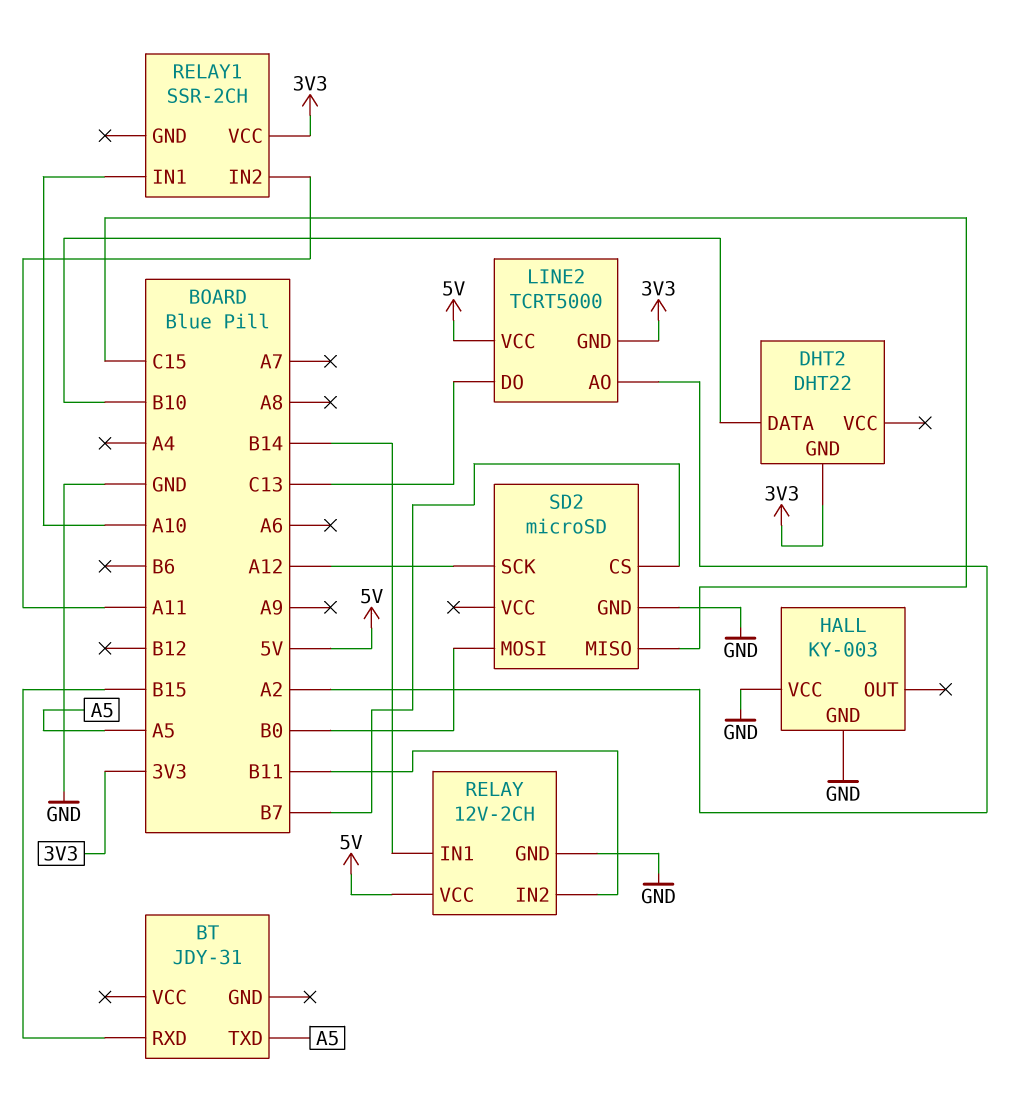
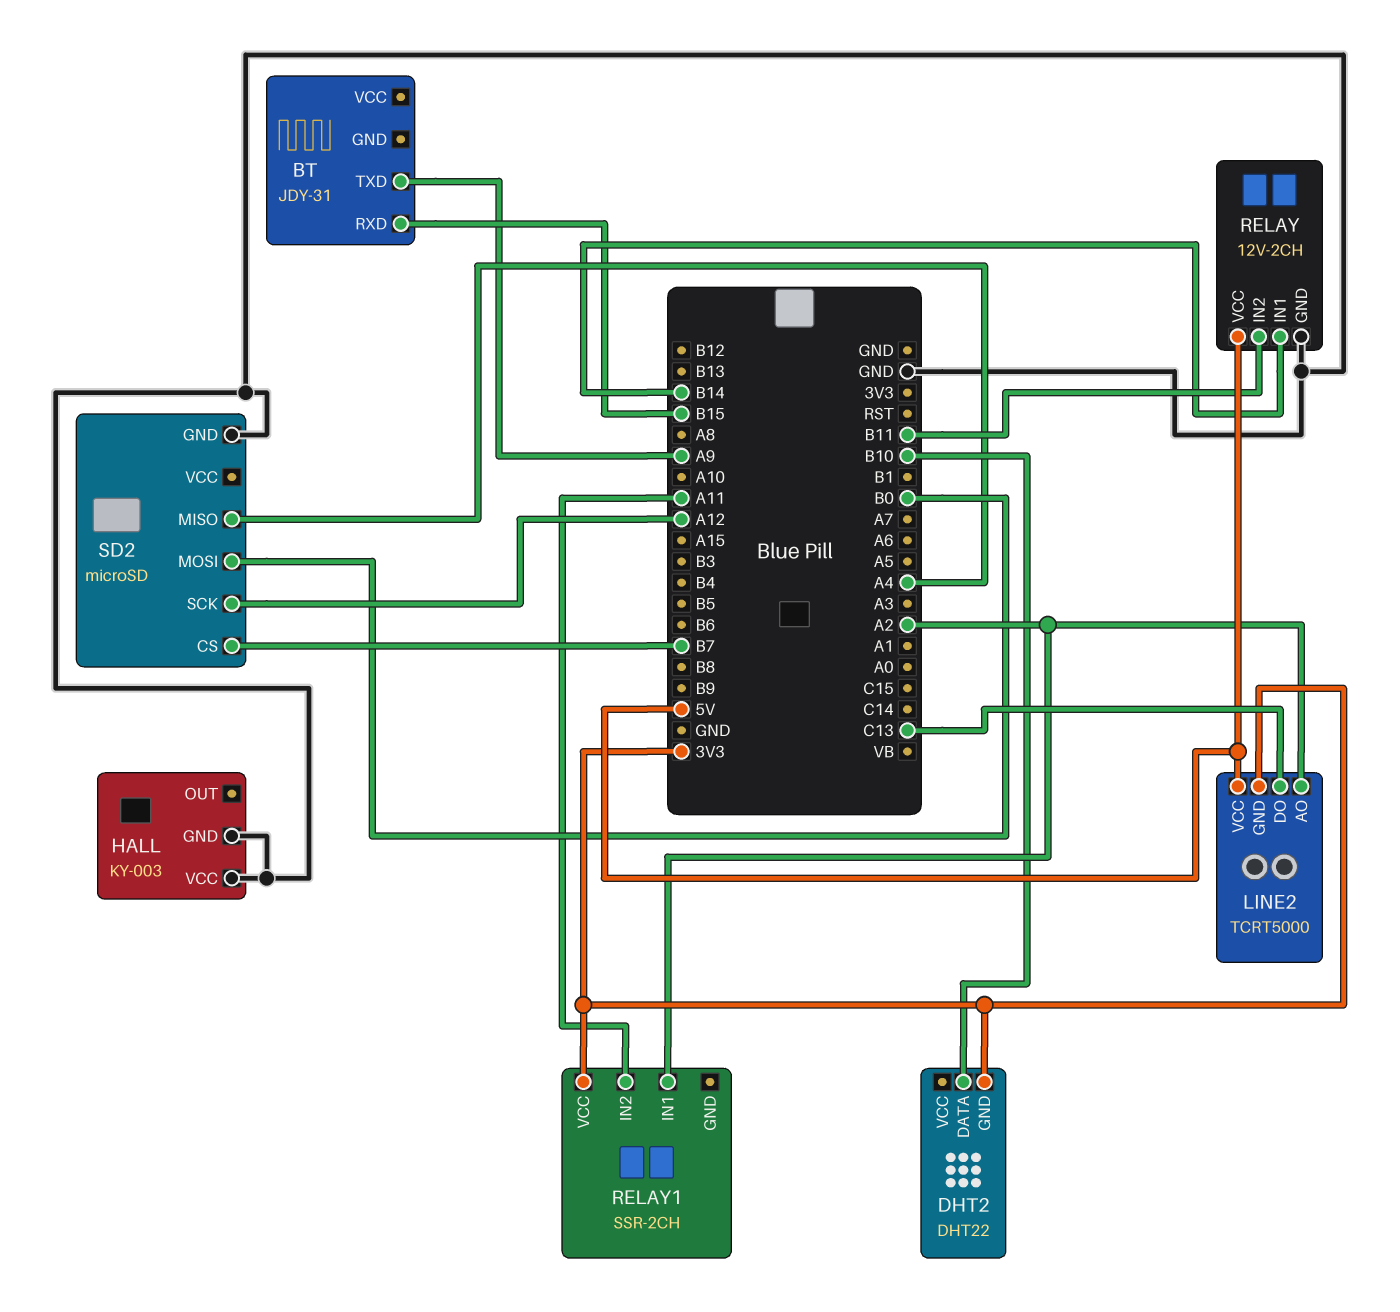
BT pin TXD: A5 -> A9
RELAY1 pin IN1: A10 -> A2
SD2 pin MISO: C15 -> A4

